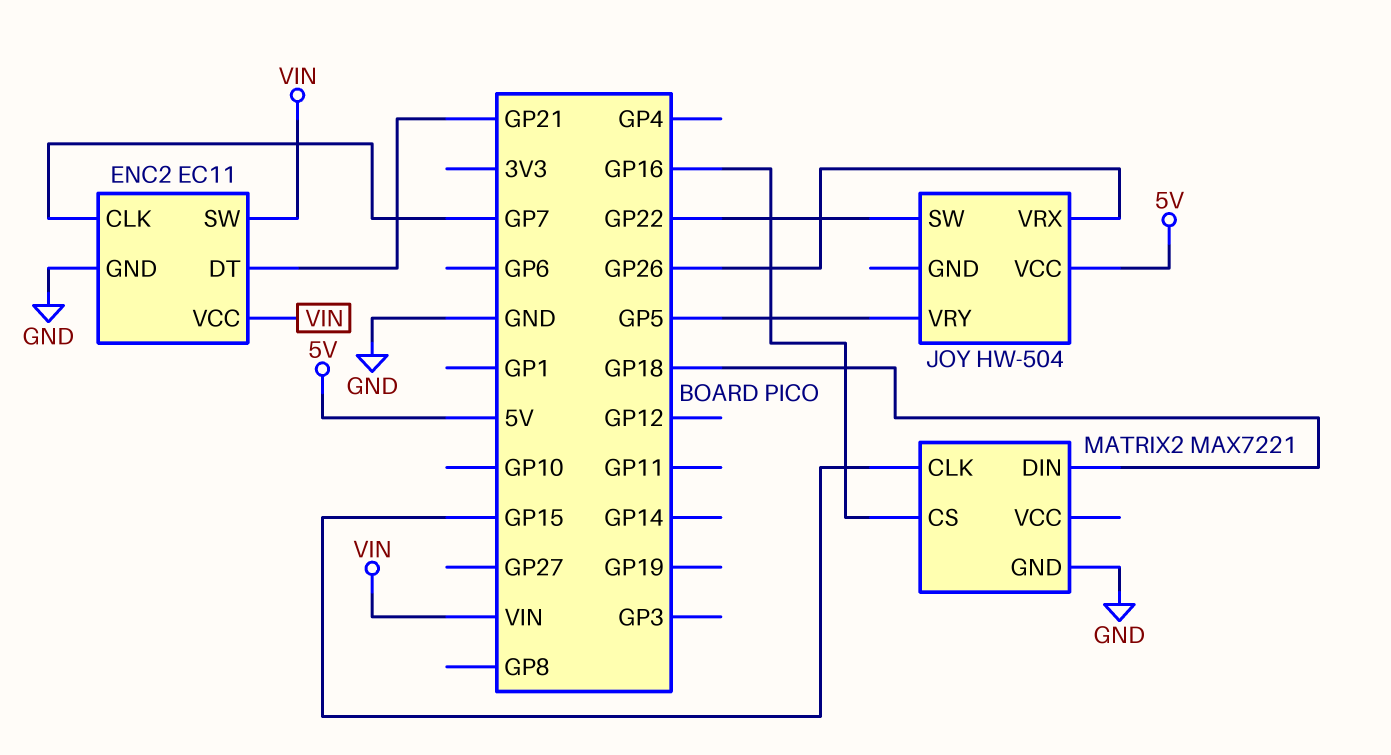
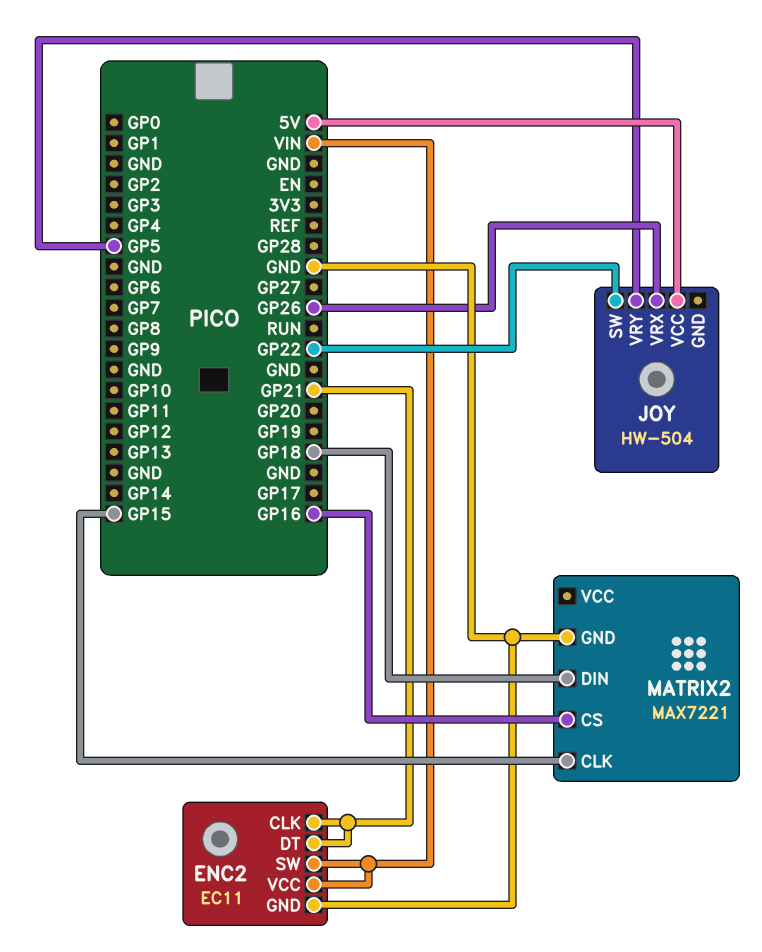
ENC2 pin CLK: GP7 -> GP21

